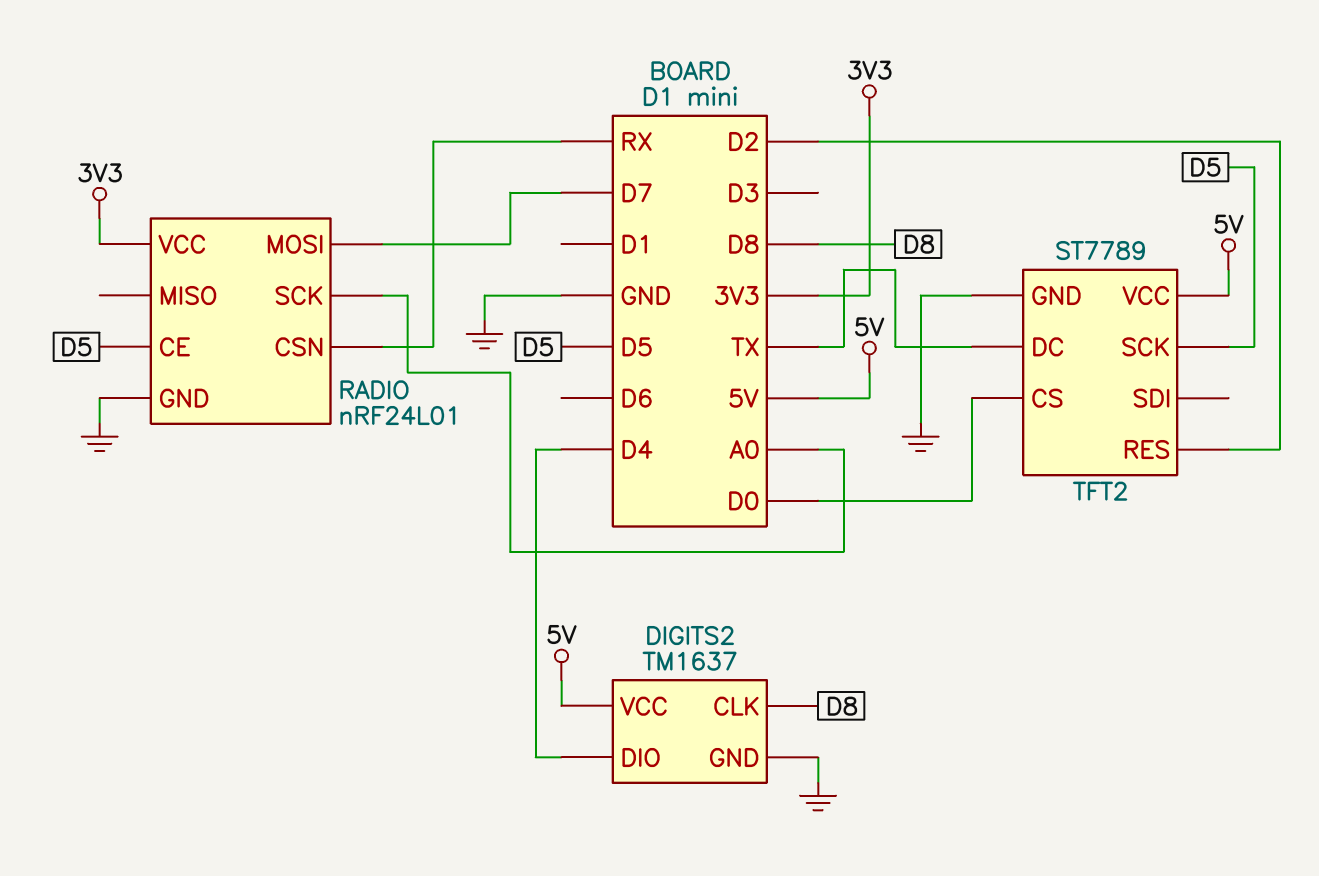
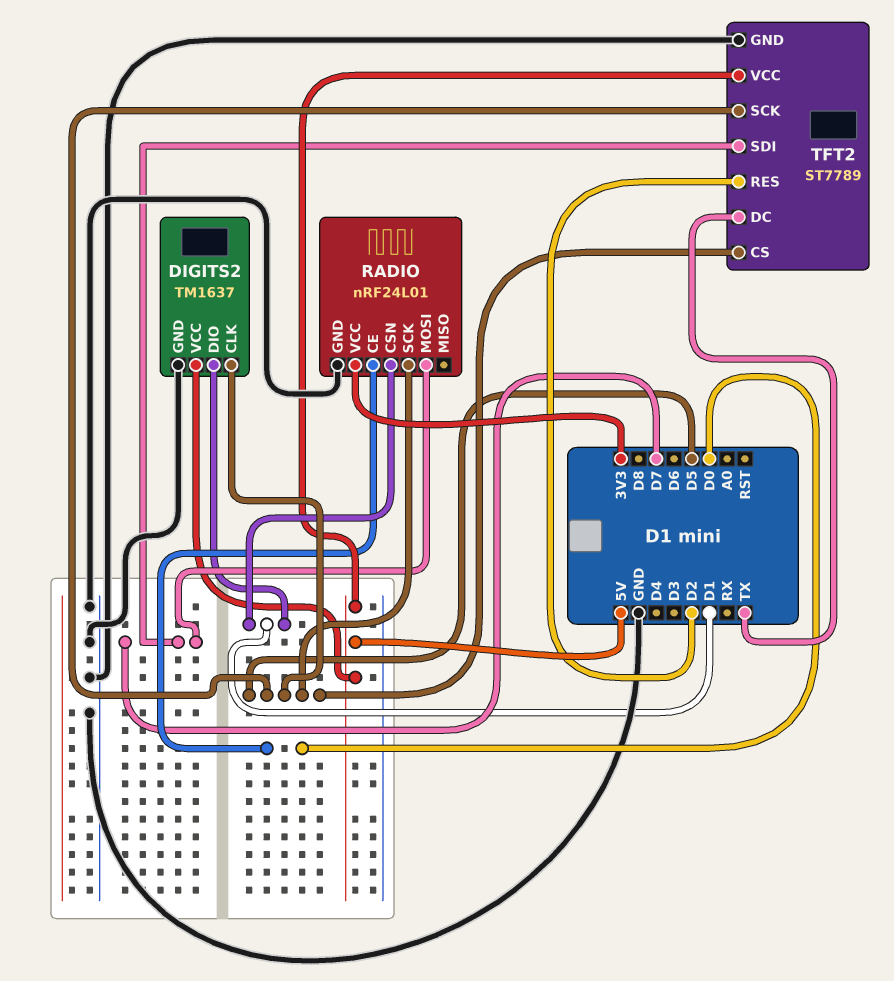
DIGITS2 pin CLK: D8 -> D5
DIGITS2 pin DIO: D4 -> D1
RADIO pin CE: D5 -> D0
RADIO pin CSN: RX -> D1
RADIO pin SCK: A0 -> D5
TFT2 pin CS: D0 -> D5
TFT2 pin SDI: none -> D7

